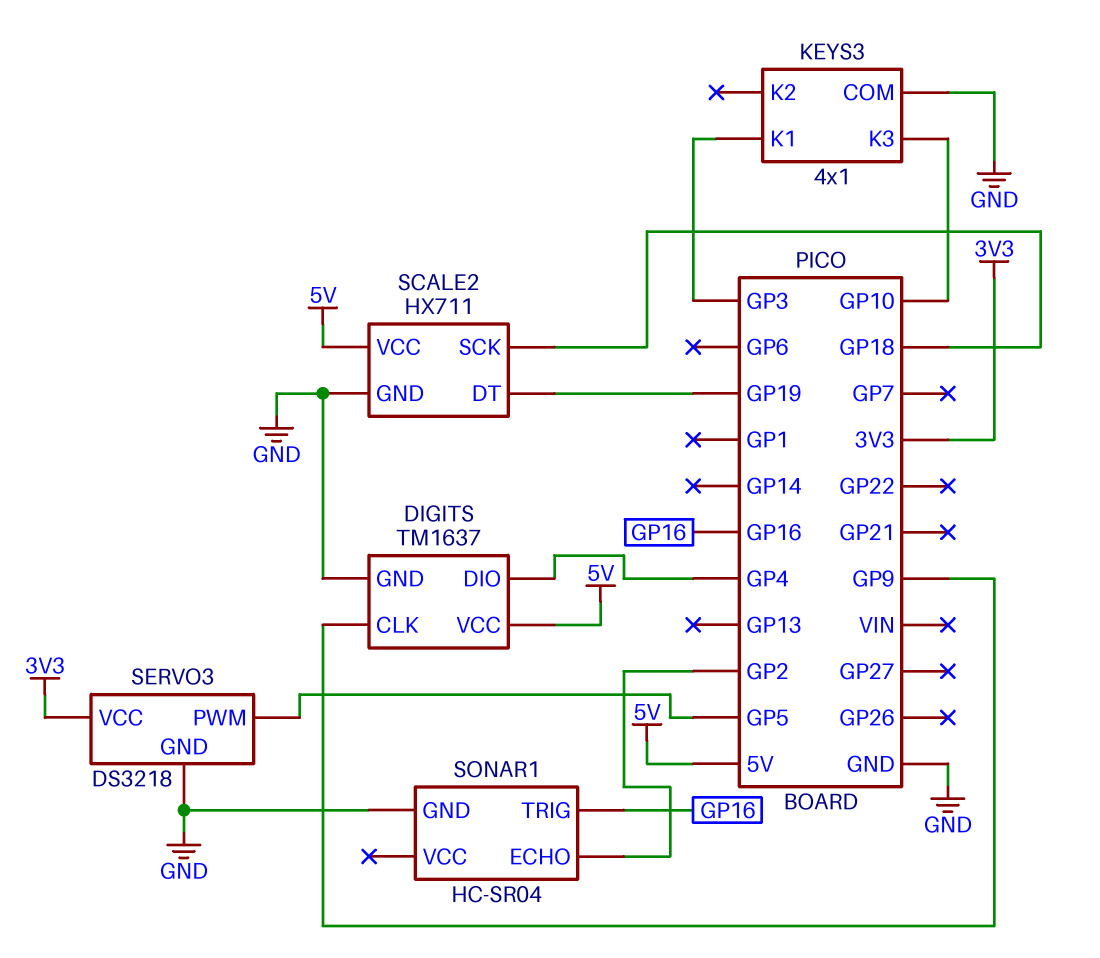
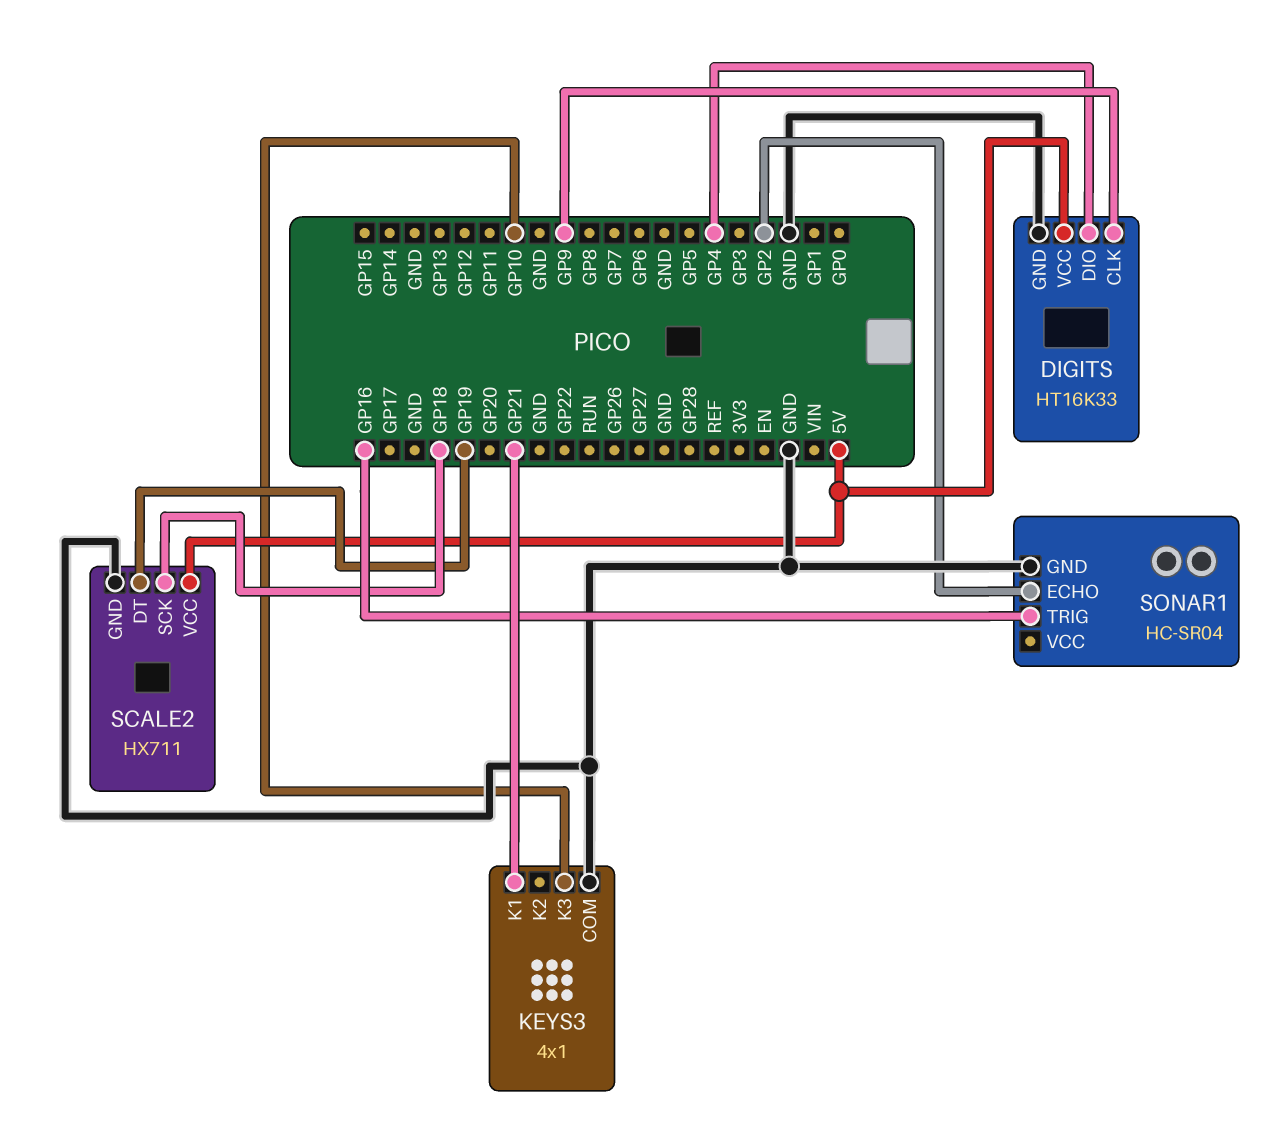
DIGITS: TM1637 -> HT16K33
KEYS3 pin K1: GP3 -> GP21
SERVO3: DS3218 -> none
SERVO3 pin GND: GND -> none
SERVO3 pin PWM: GP5 -> none
SERVO3 pin VCC: 3V3 -> none

